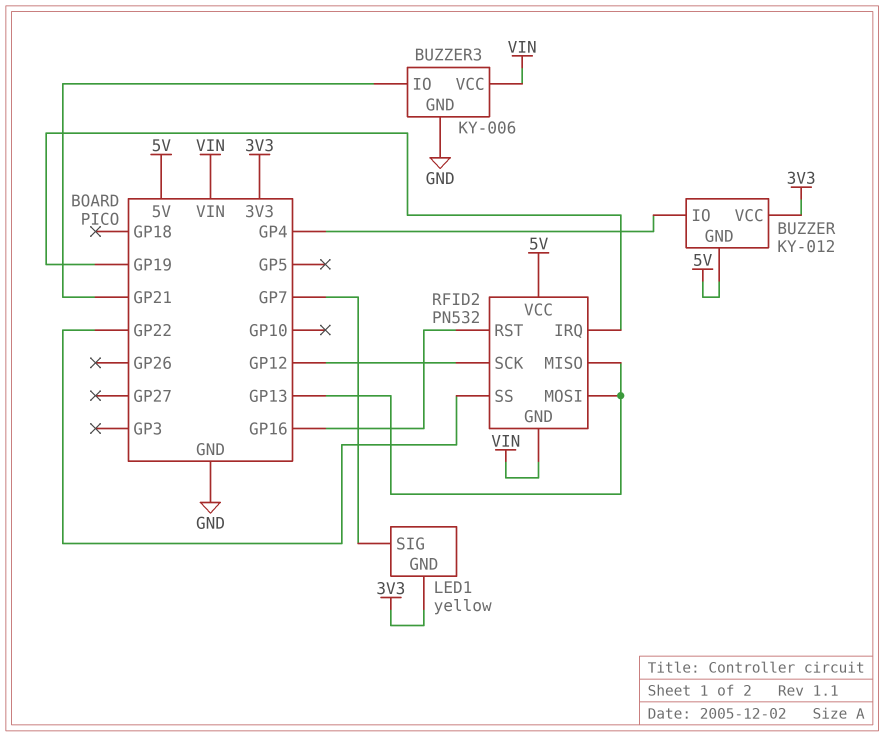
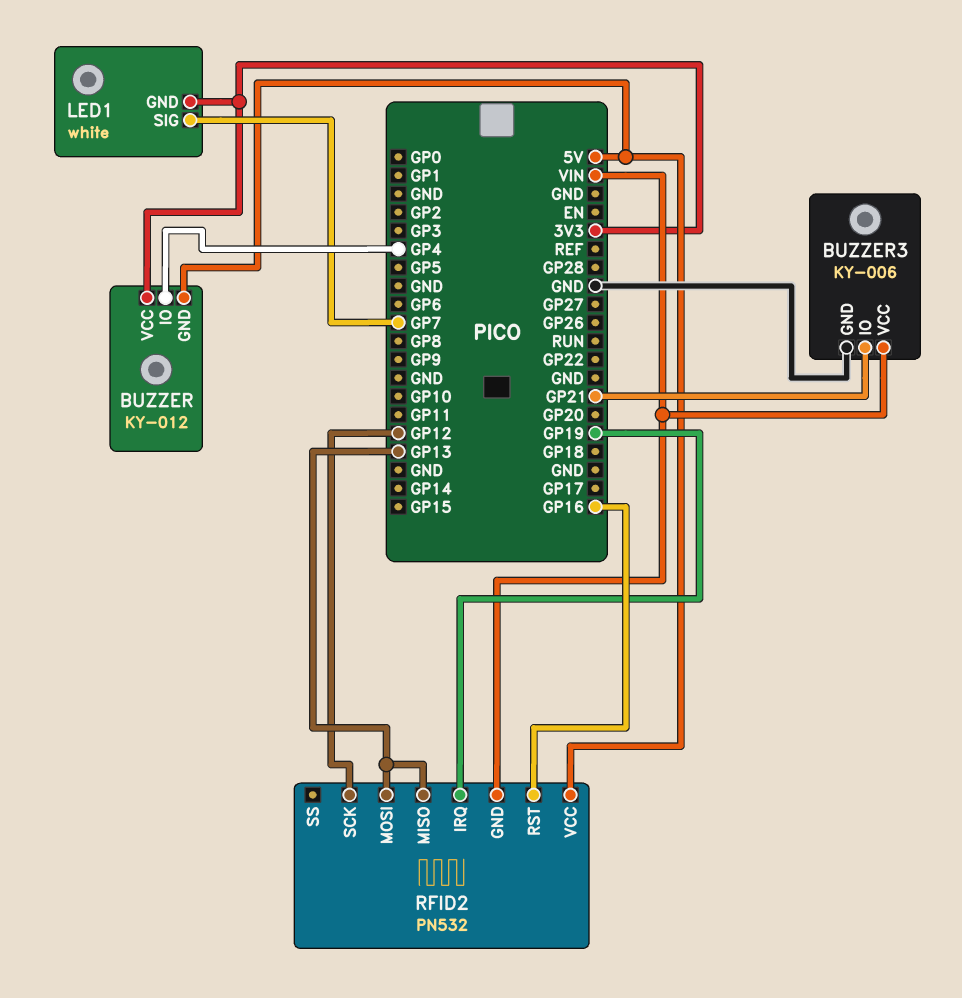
LED1: yellow -> white
RFID2 pin SS: GP22 -> none

